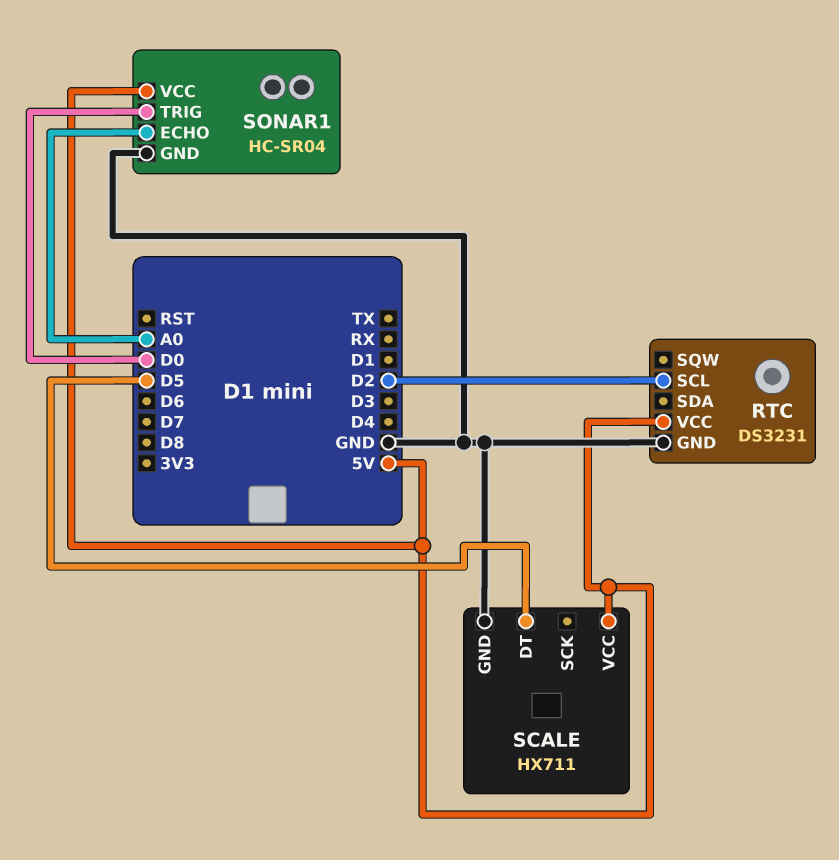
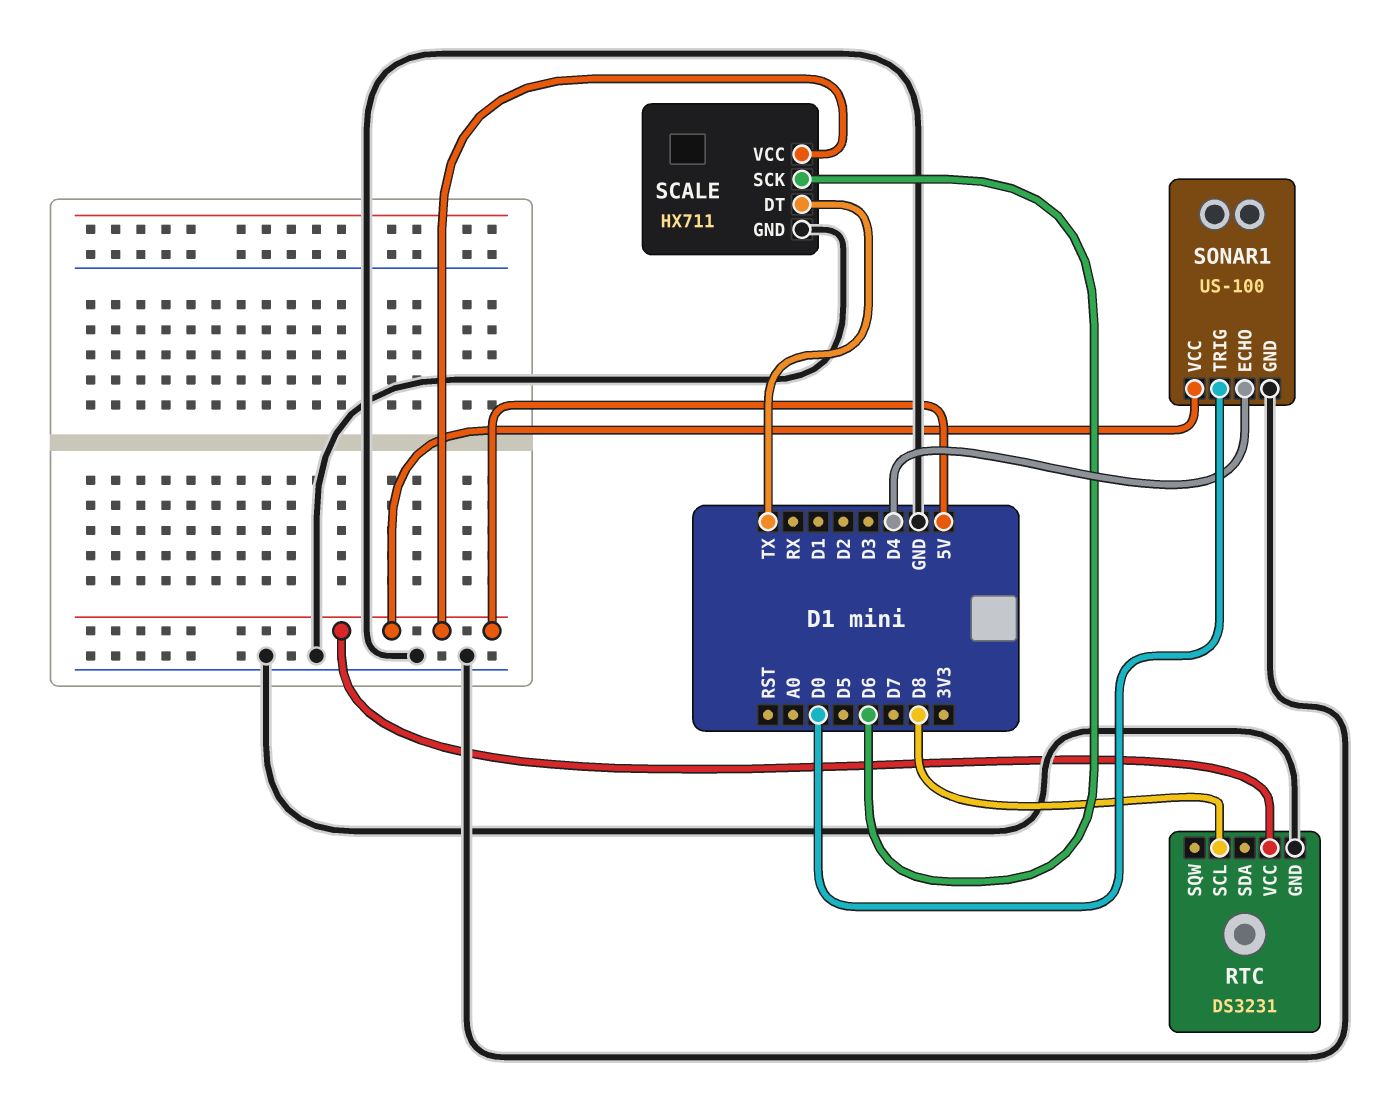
RTC pin SCL: D2 -> D8
SCALE pin DT: D5 -> TX
SCALE pin SCK: none -> D6
SONAR1: HC-SR04 -> US-100
SONAR1 pin ECHO: A0 -> D4

